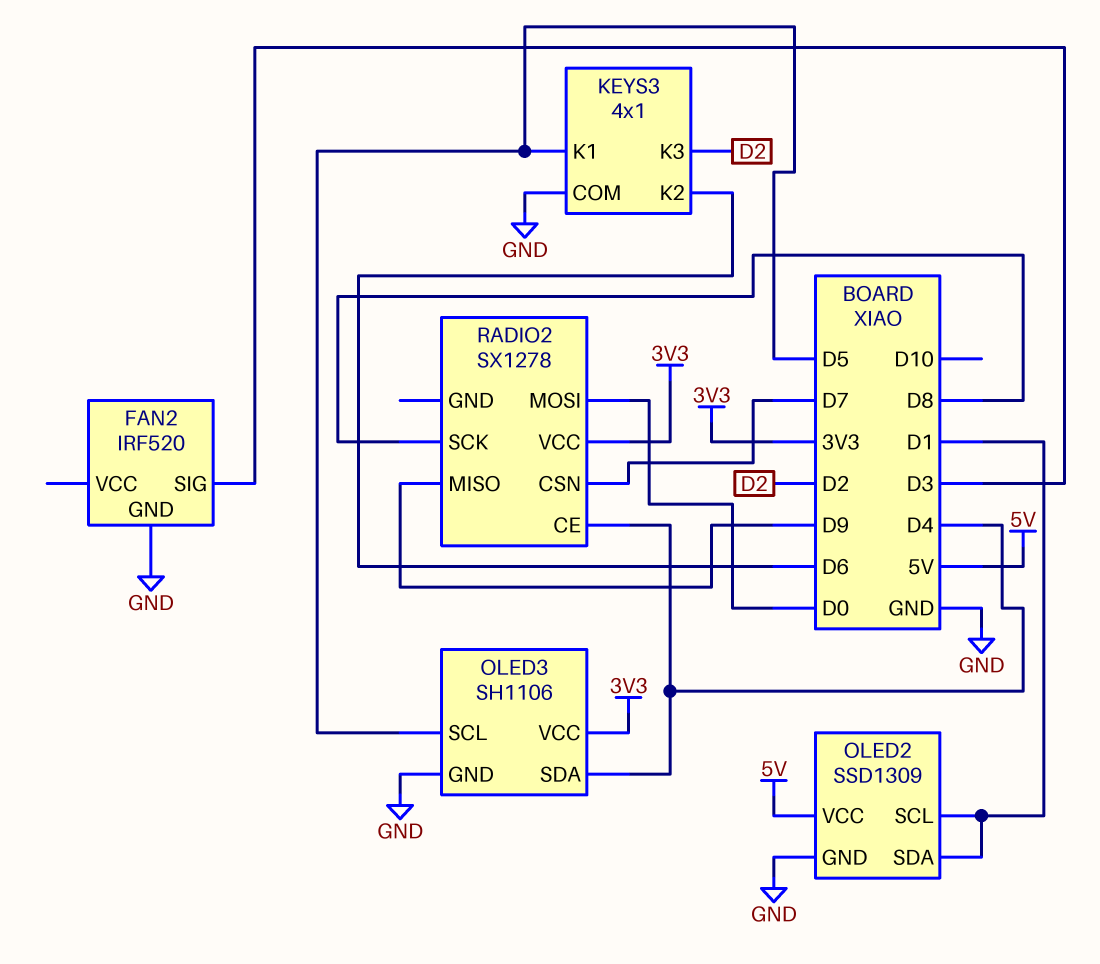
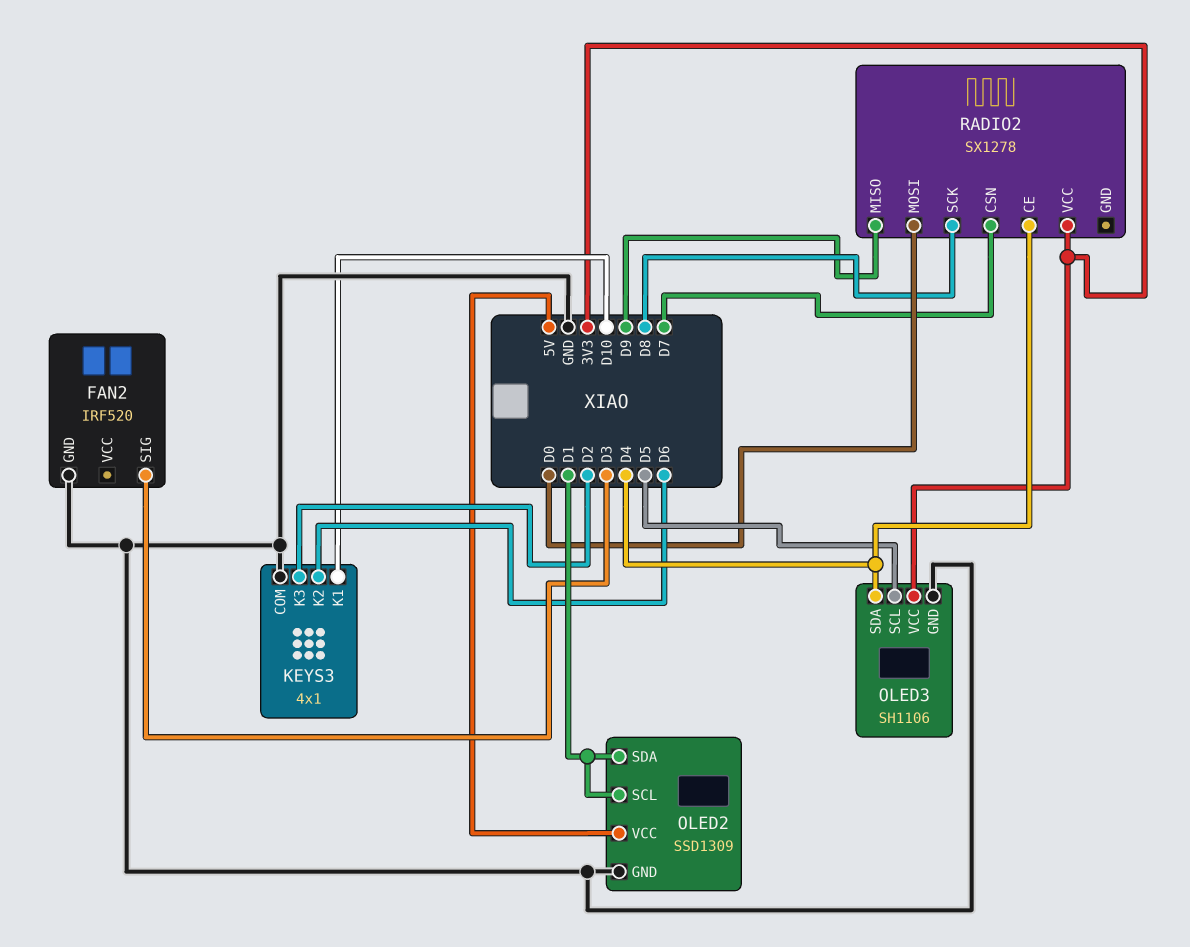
KEYS3 pin K1: D5 -> D10

